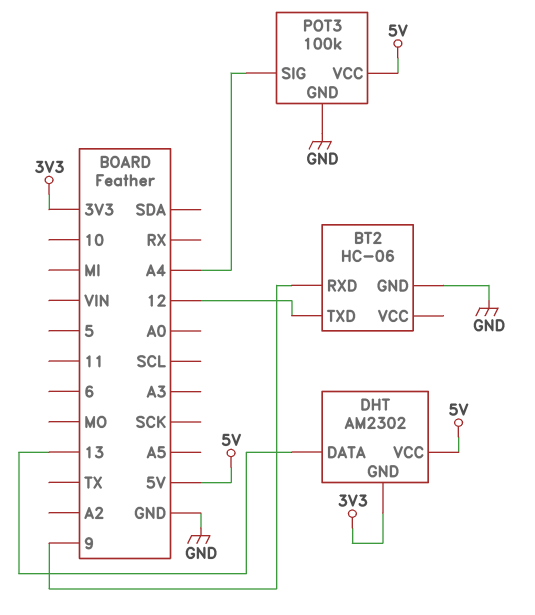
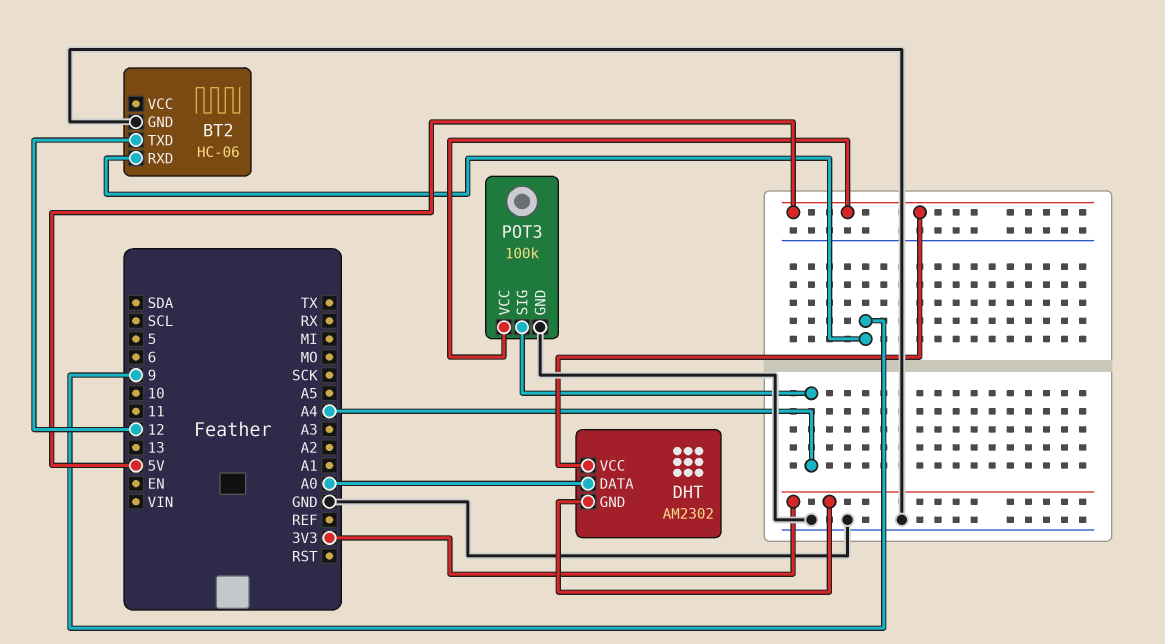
DHT pin DATA: 13 -> A0

